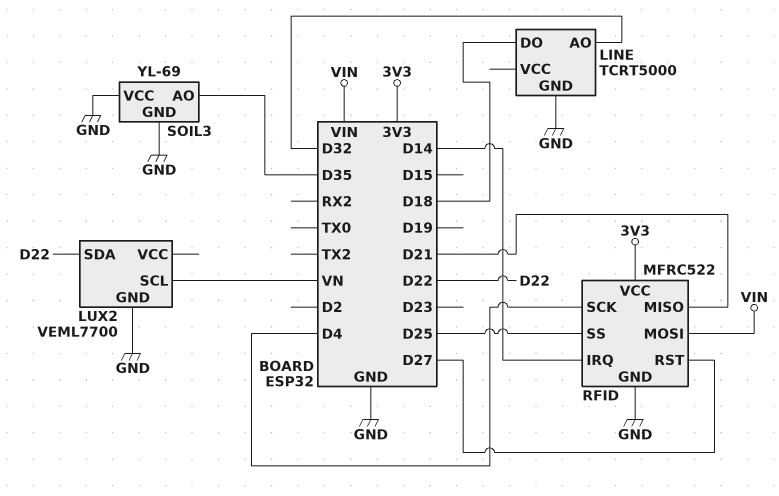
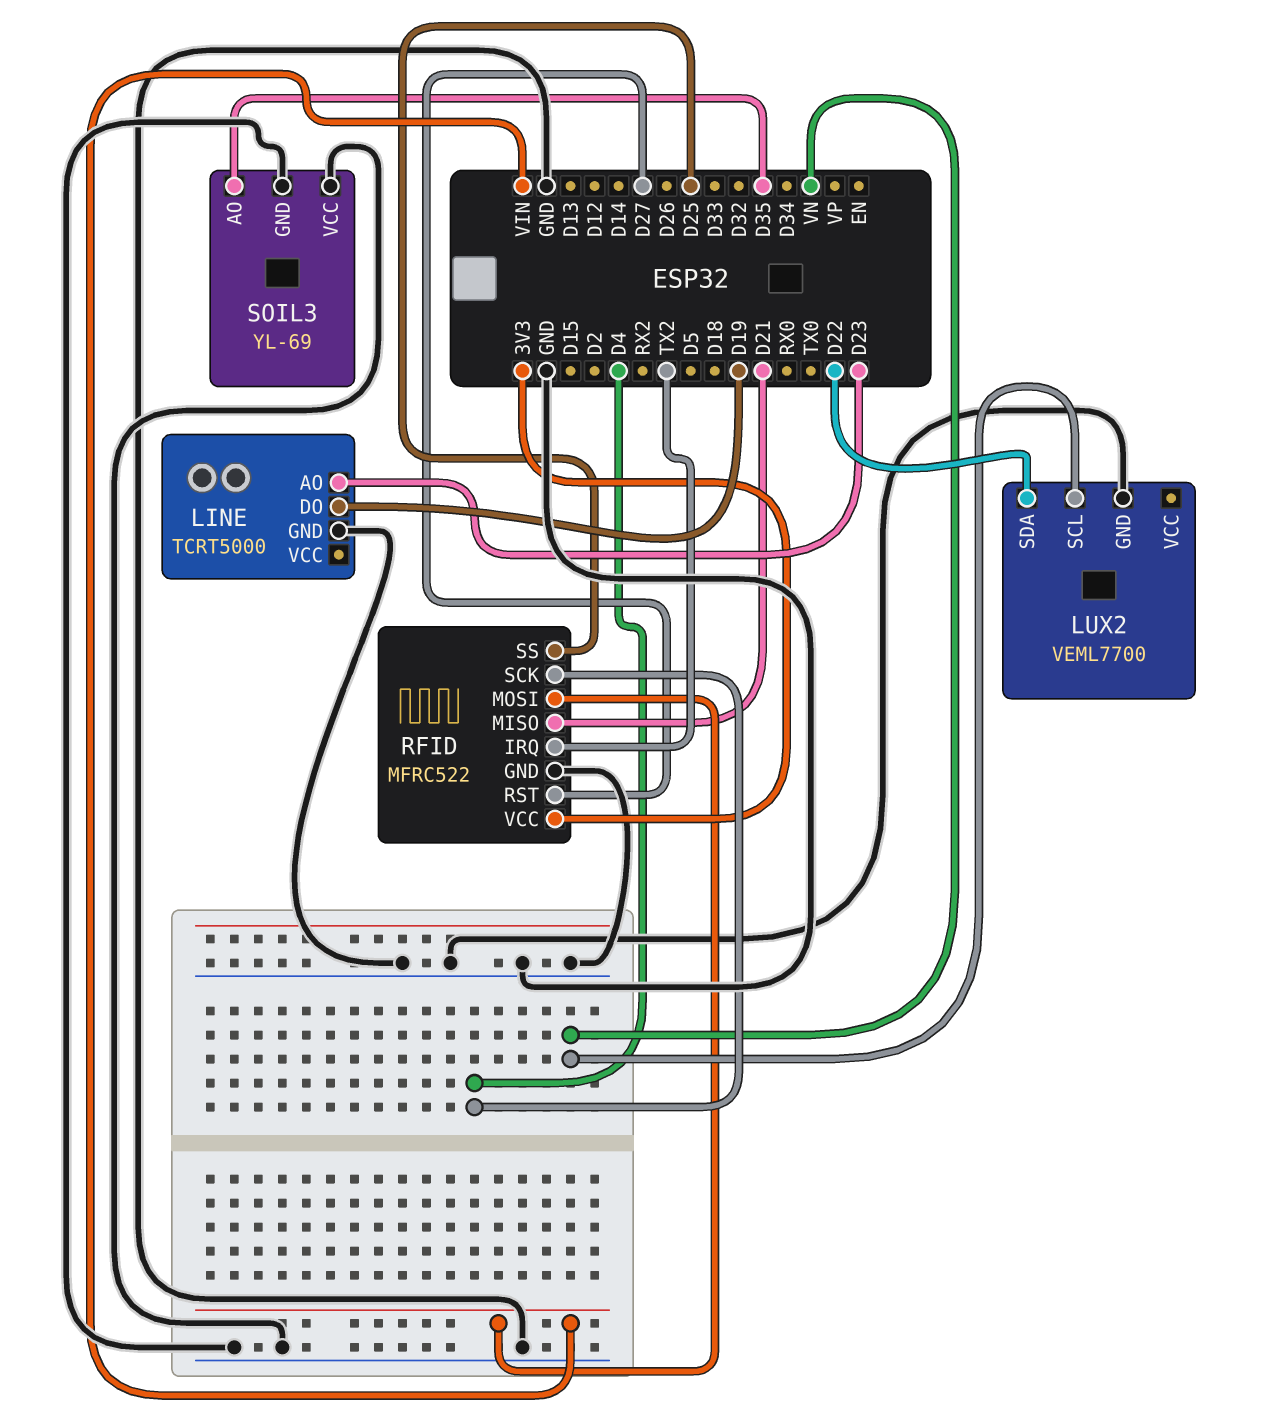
LINE pin AO: D32 -> D23
LINE pin DO: D18 -> D19
RFID pin IRQ: D14 -> TX2

